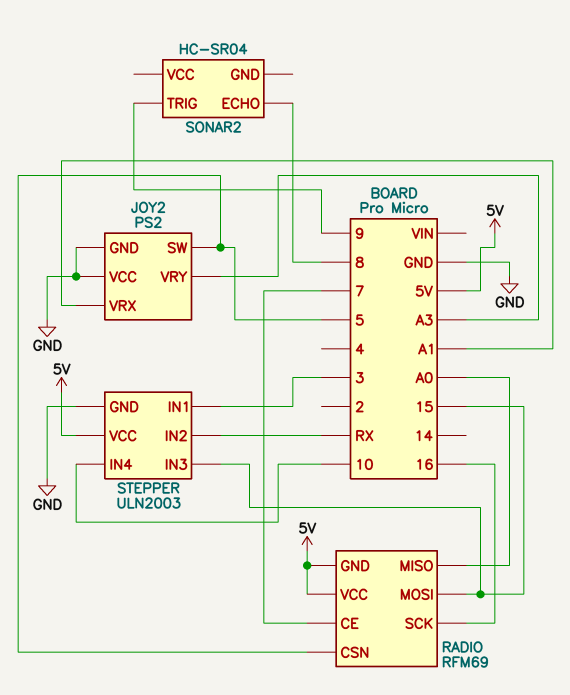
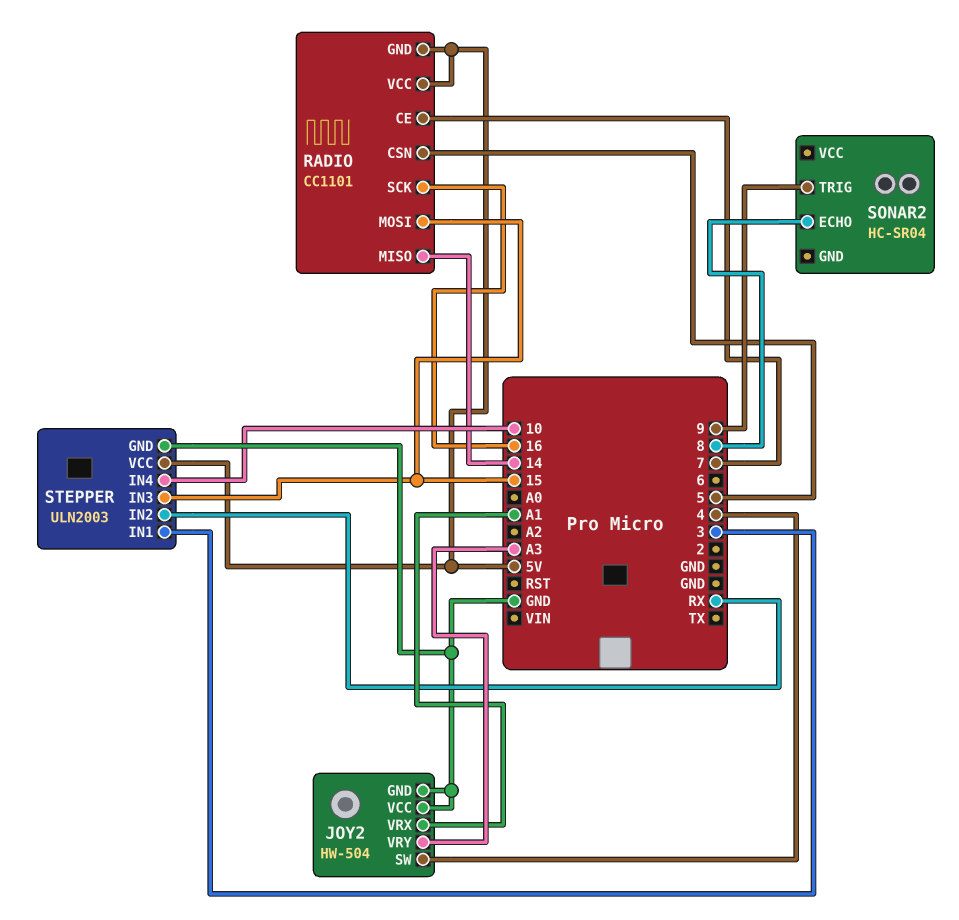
JOY2: PS2 -> HW-504
JOY2 pin SW: 5 -> 4
RADIO: RFM69 -> CC1101
RADIO pin MISO: A0 -> 14

